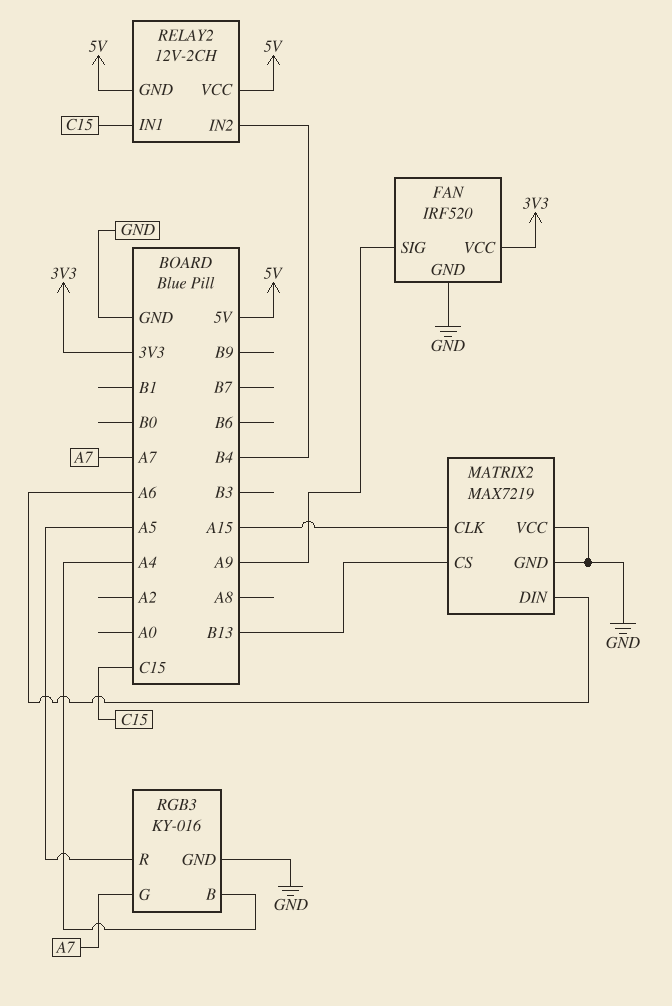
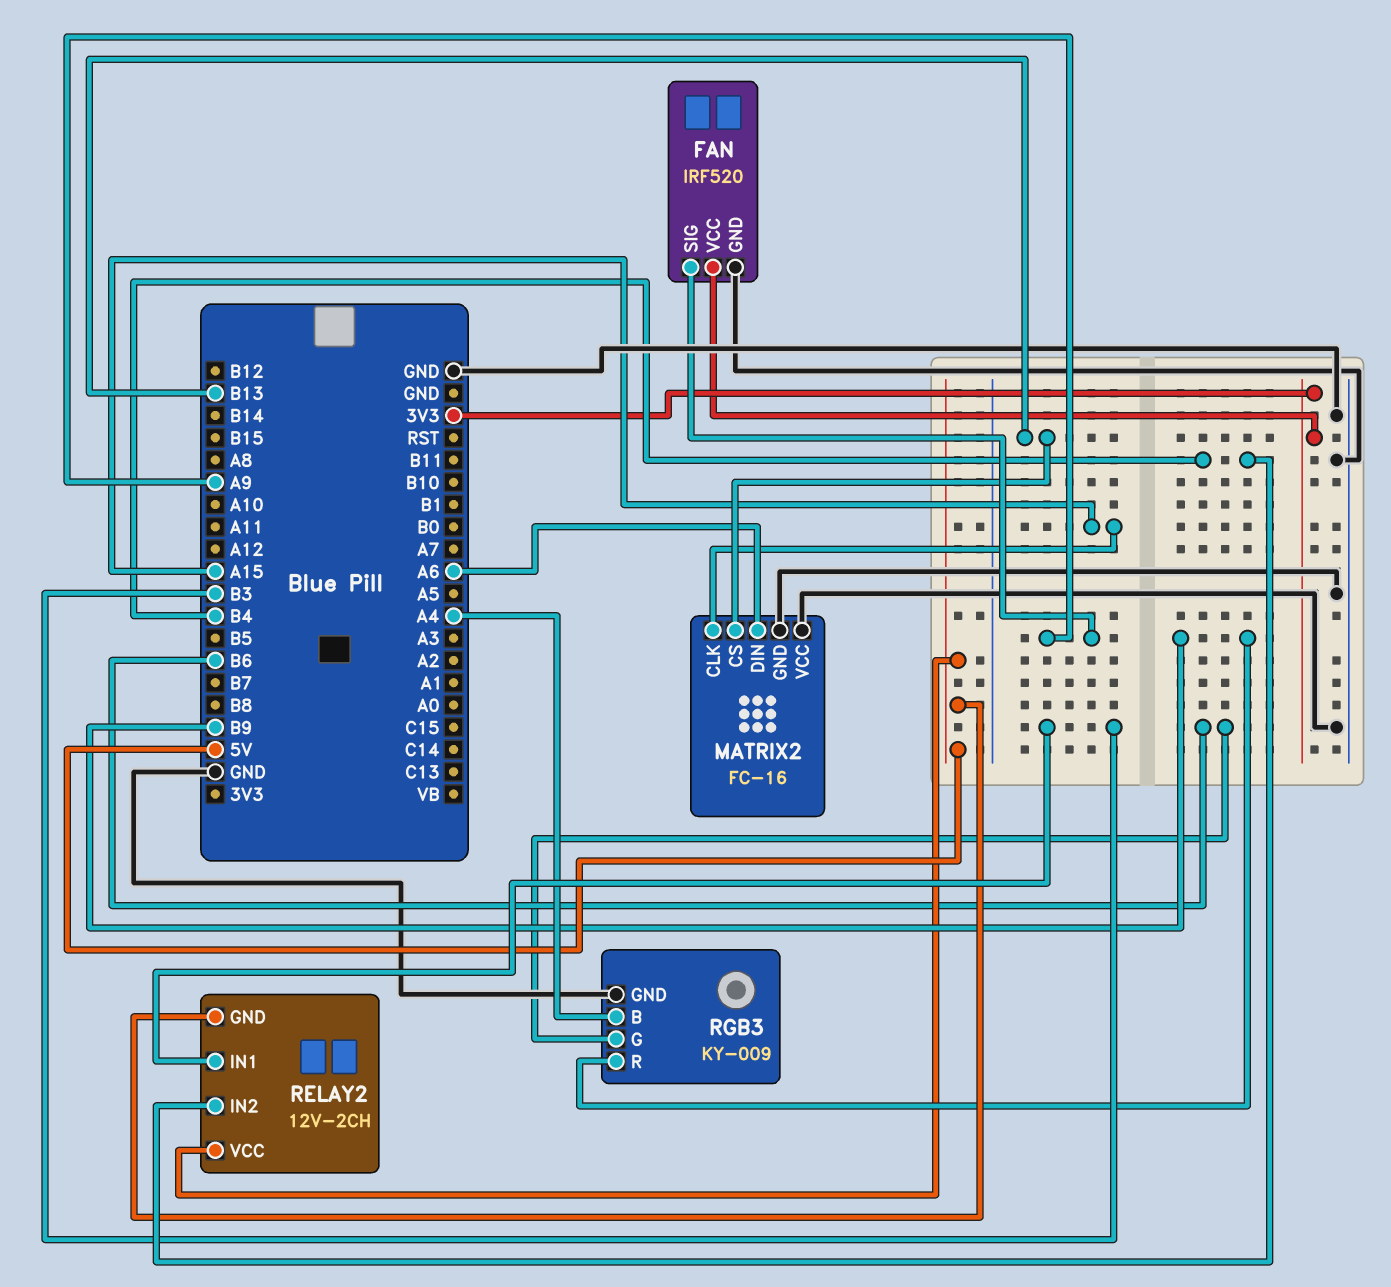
MATRIX2: MAX7219 -> FC-16
RELAY2 pin IN1: C15 -> B3
RGB3: KY-016 -> KY-009
RGB3 pin G: A7 -> B6
RGB3 pin R: A5 -> B9

